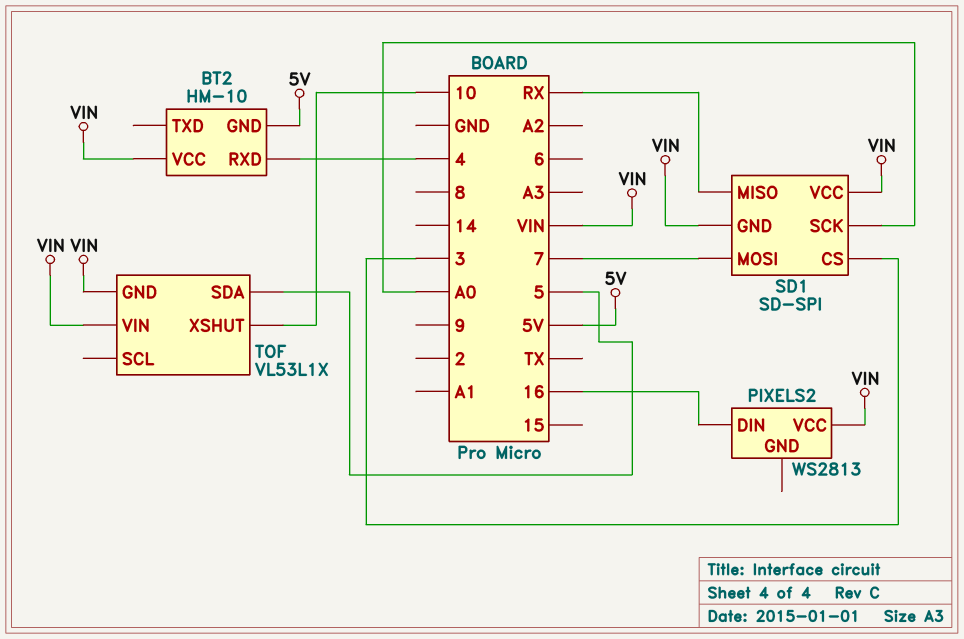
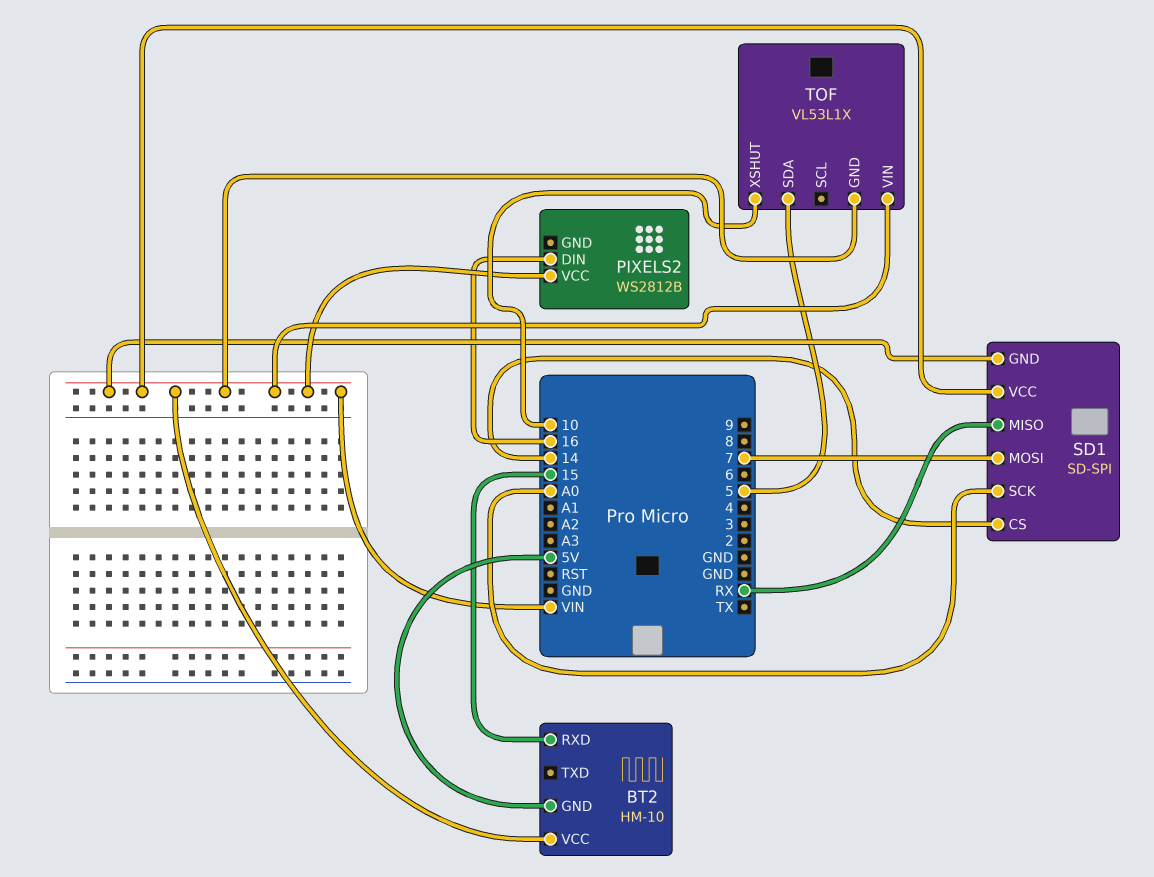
BT2 pin RXD: 4 -> 15
PIXELS2: WS2813 -> WS2812B
SD1 pin CS: 3 -> 14

